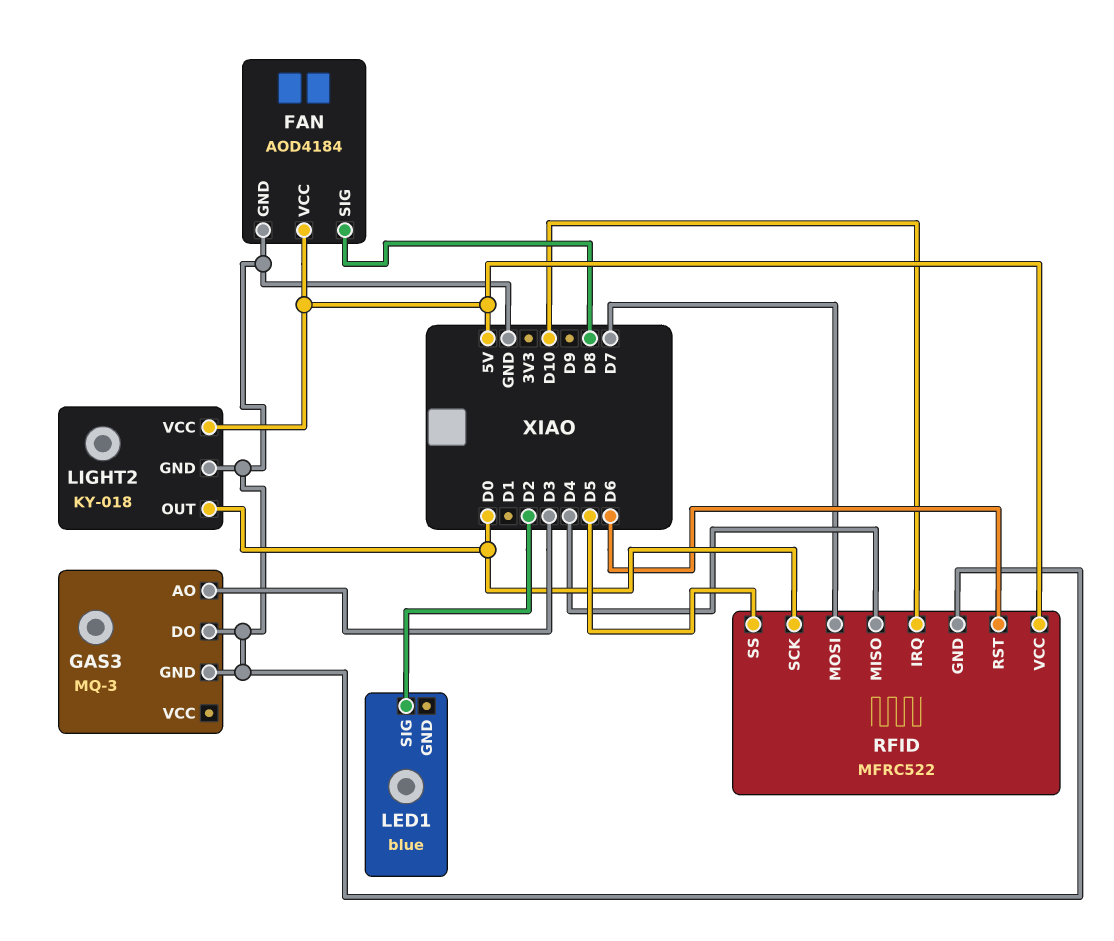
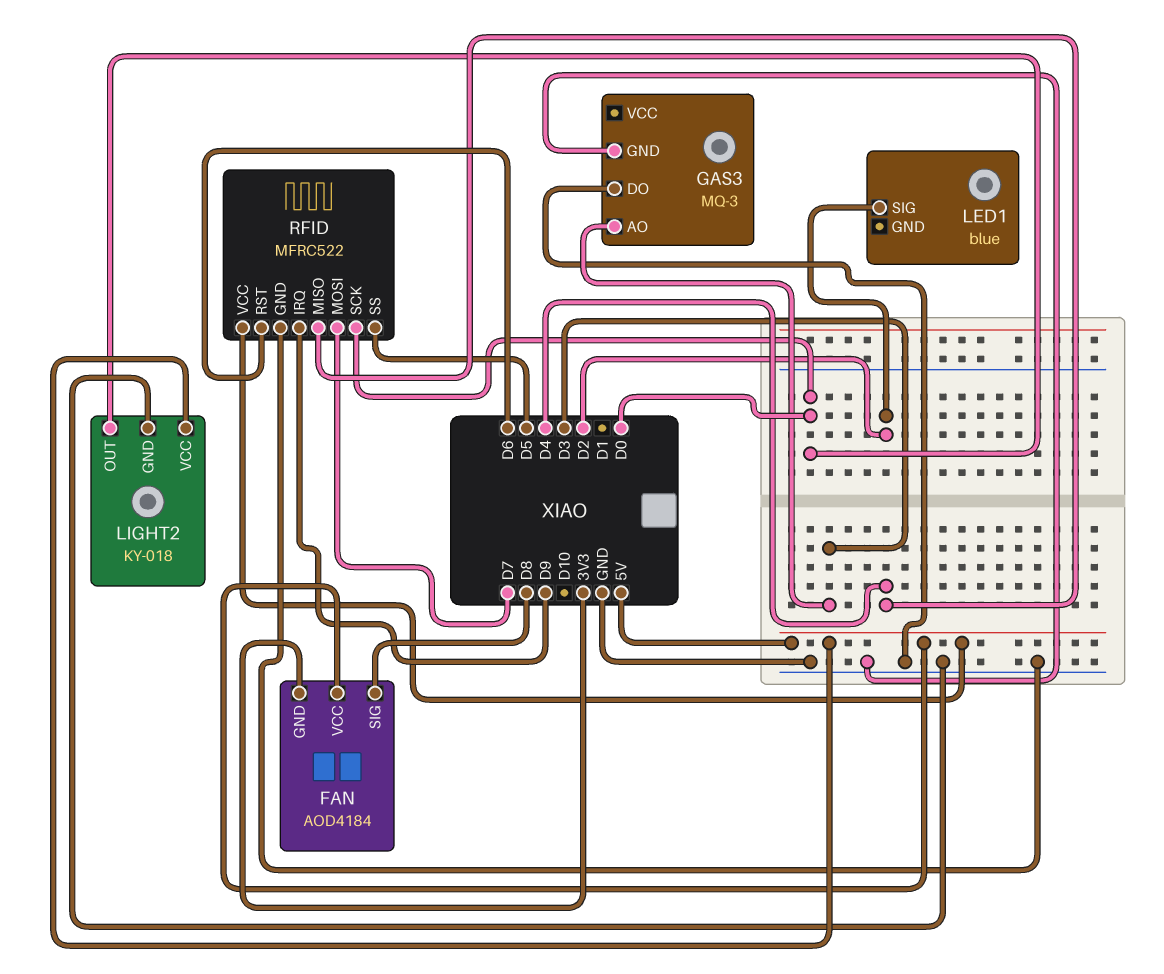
FAN pin GND: GND -> 3V3
RFID pin IRQ: D10 -> D9

